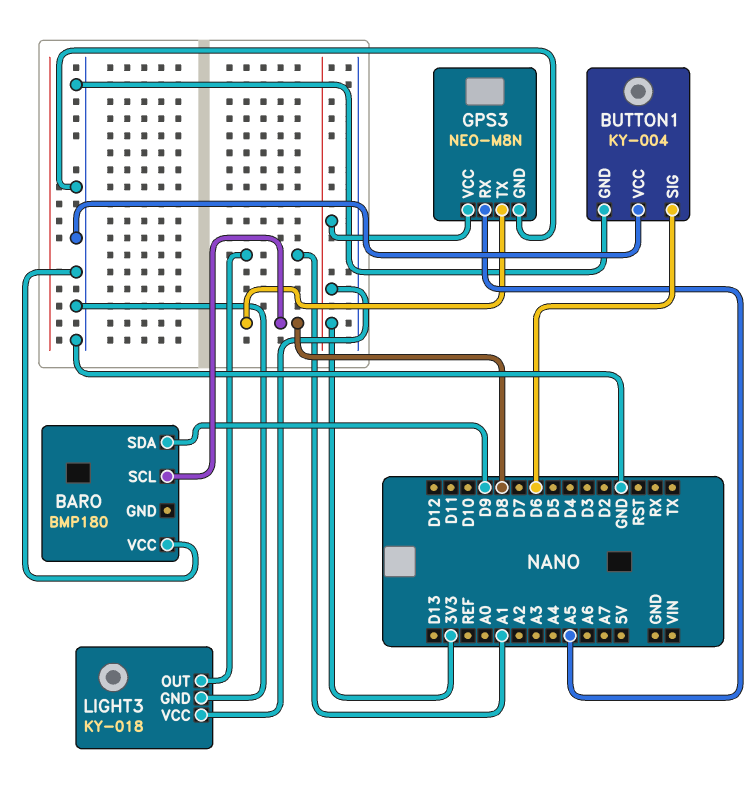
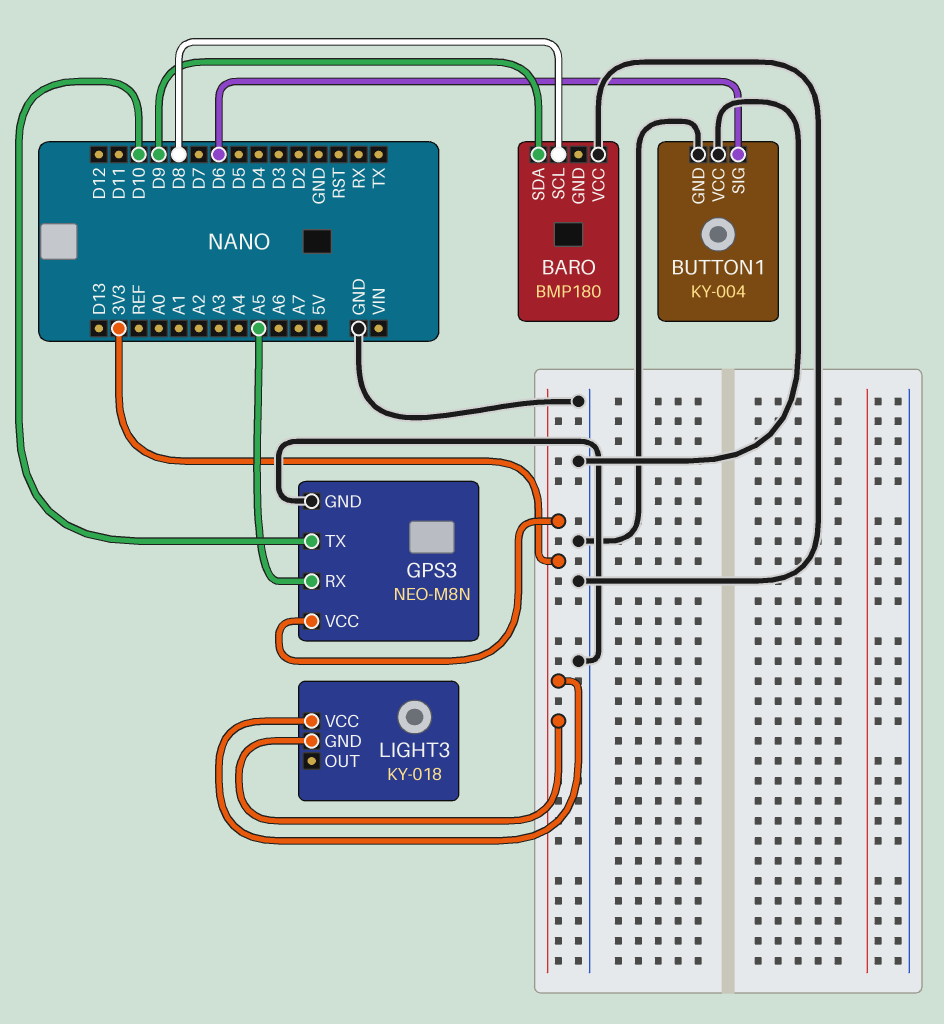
GPS3 pin TX: D8 -> D10
LIGHT3 pin GND: GND -> 3V3
LIGHT3 pin OUT: A1 -> none

